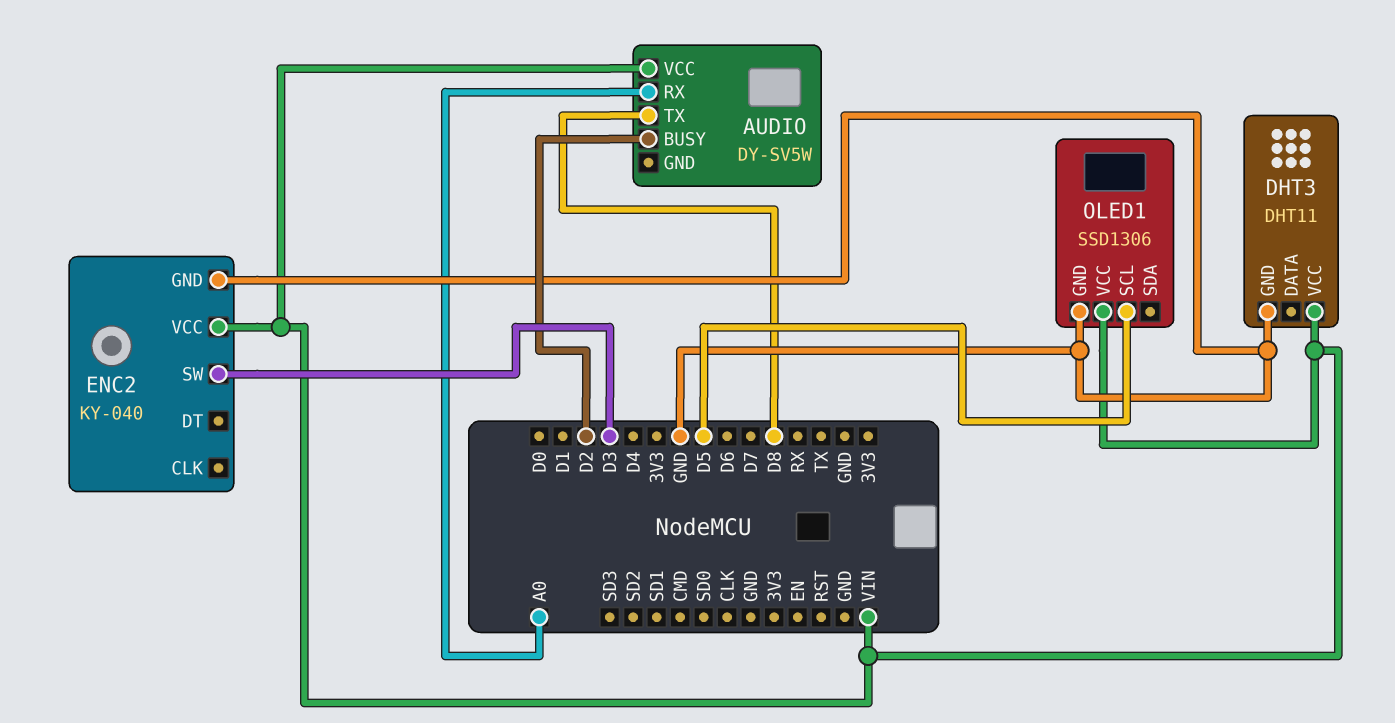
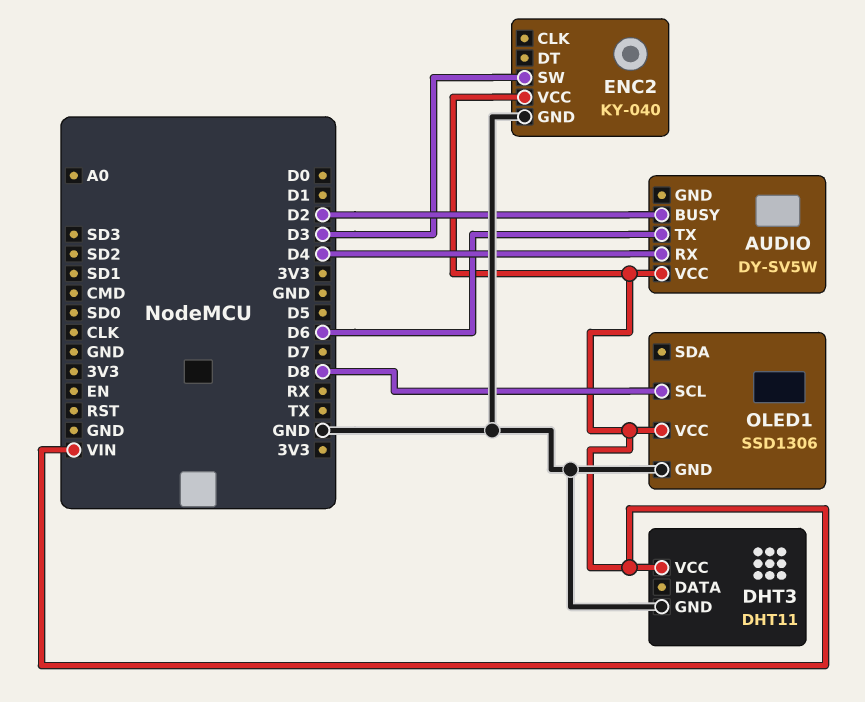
AUDIO pin RX: A0 -> D4
AUDIO pin TX: D8 -> D6
OLED1 pin SCL: D5 -> D8

